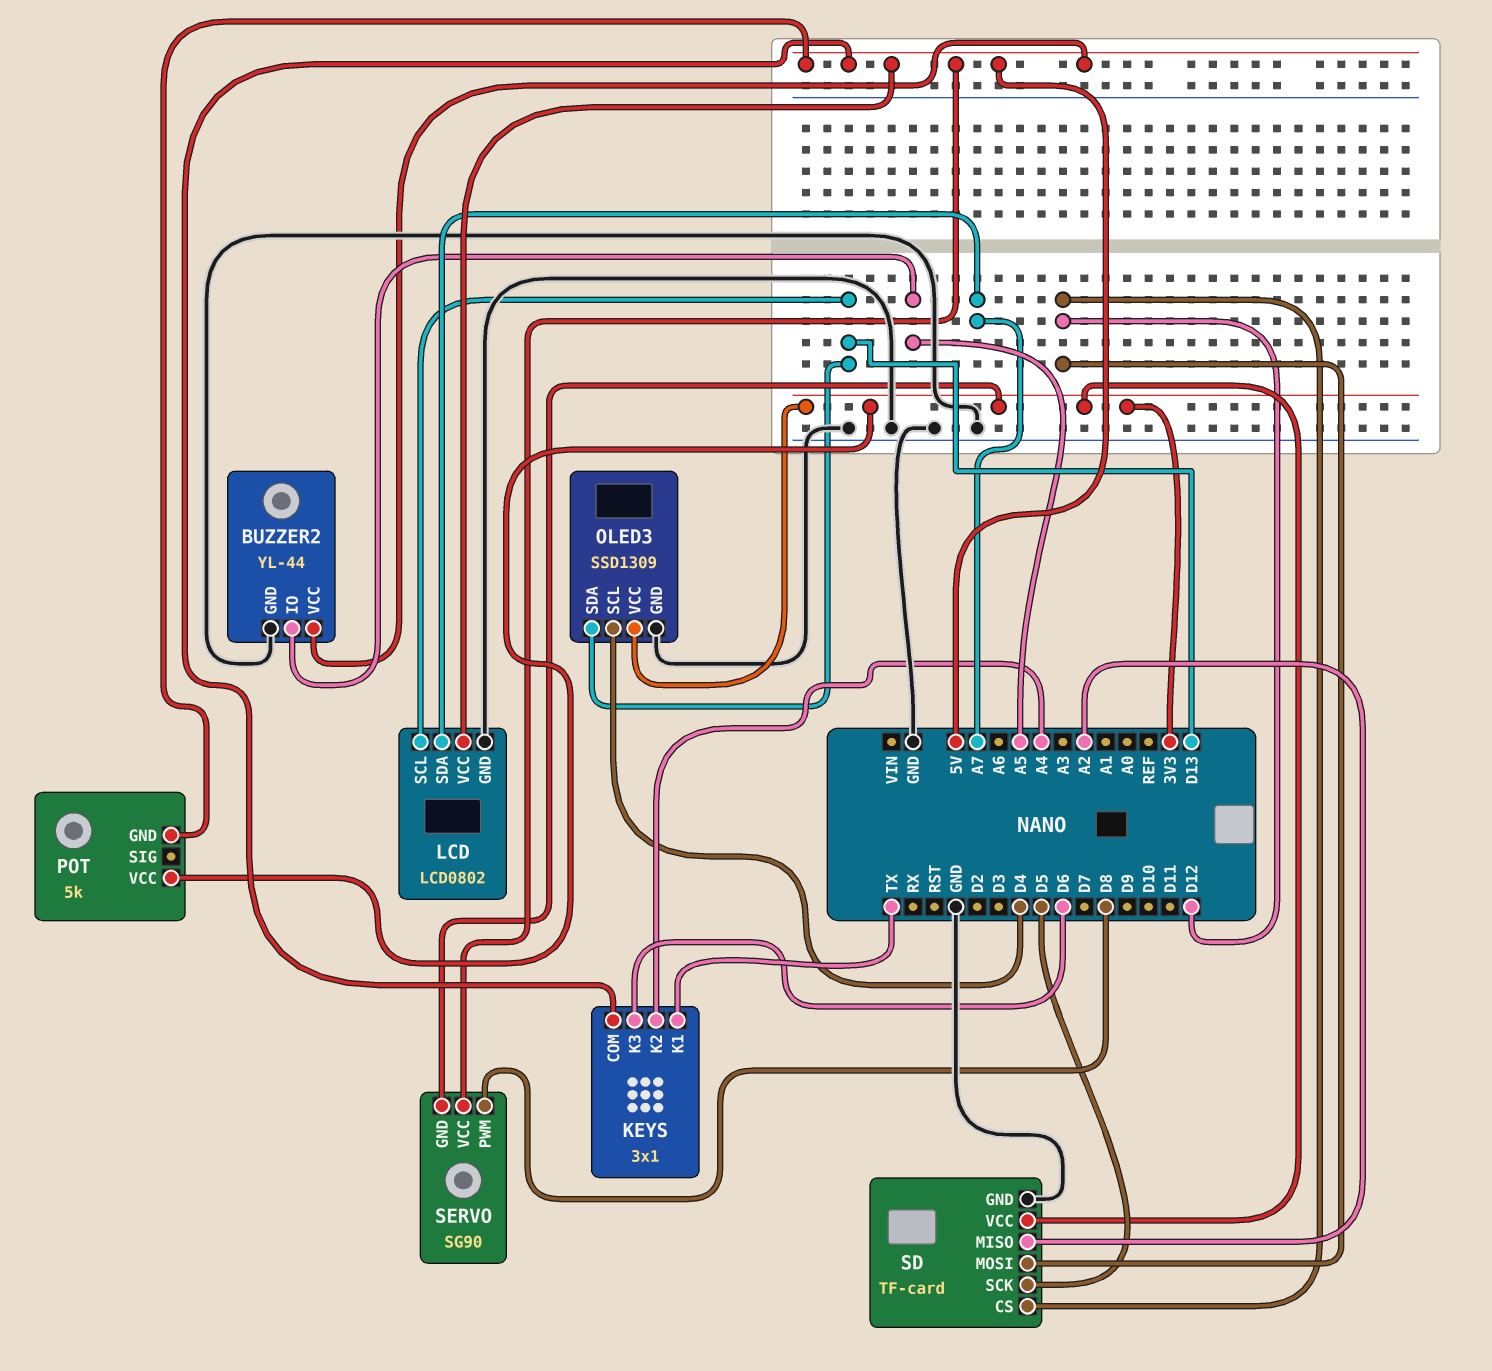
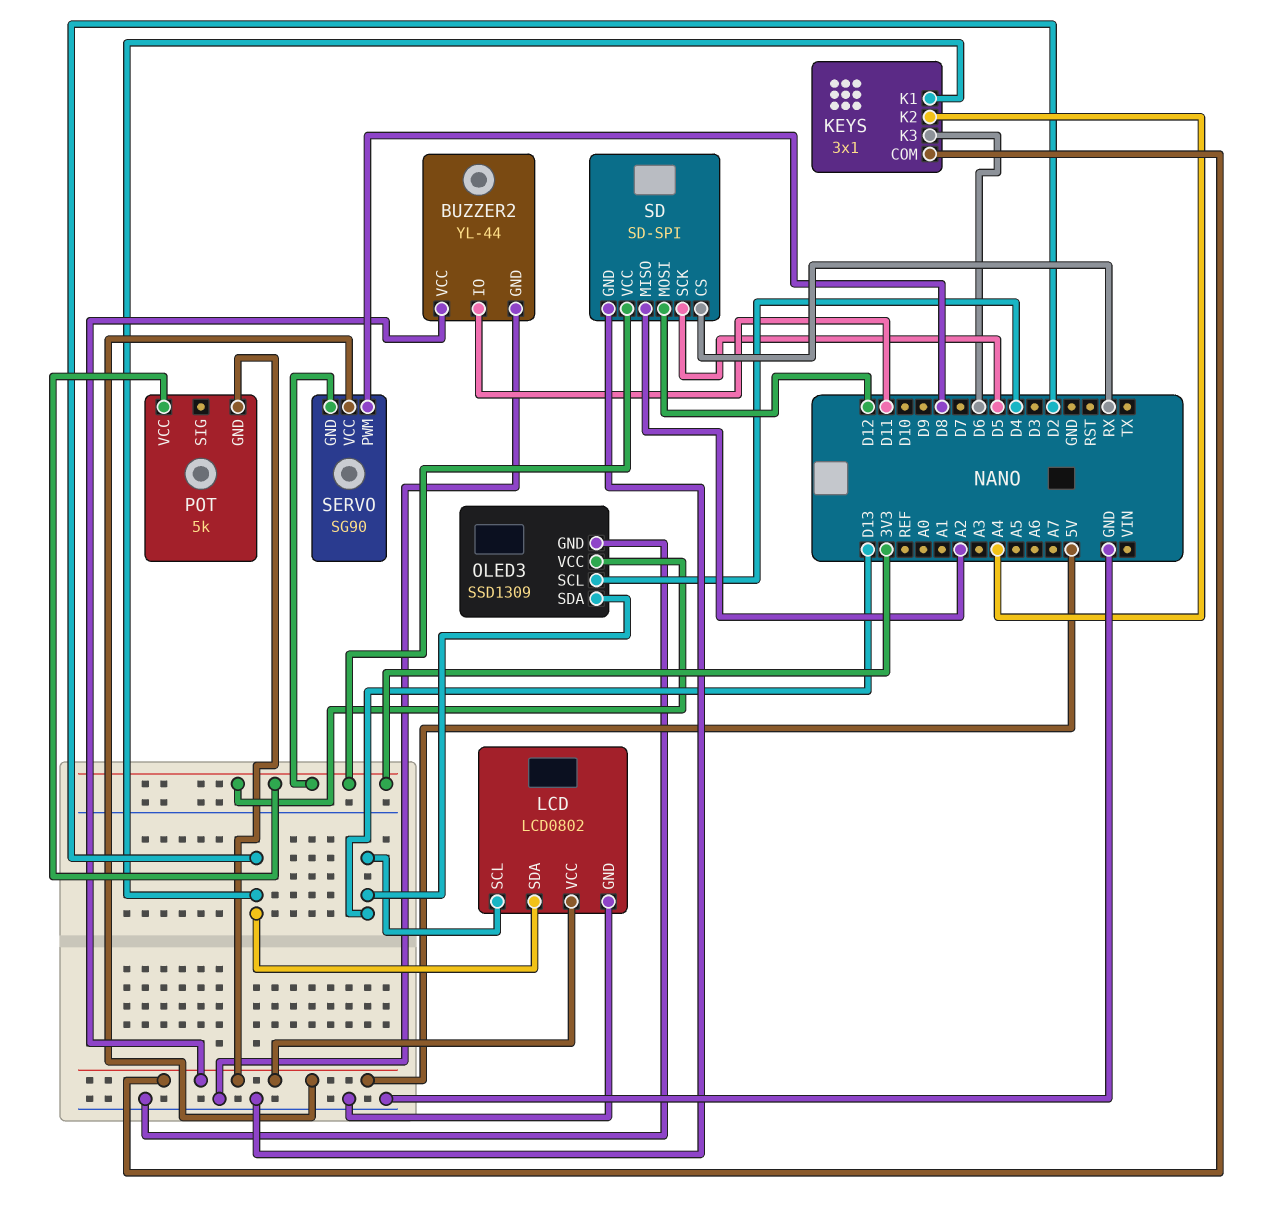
BUZZER2 pin IO: A5 -> D11
KEYS pin K1: TX -> D2
LCD pin SDA: A7 -> D2
SD: TF-card -> SD-SPI
SD pin CS: D12 -> RX

